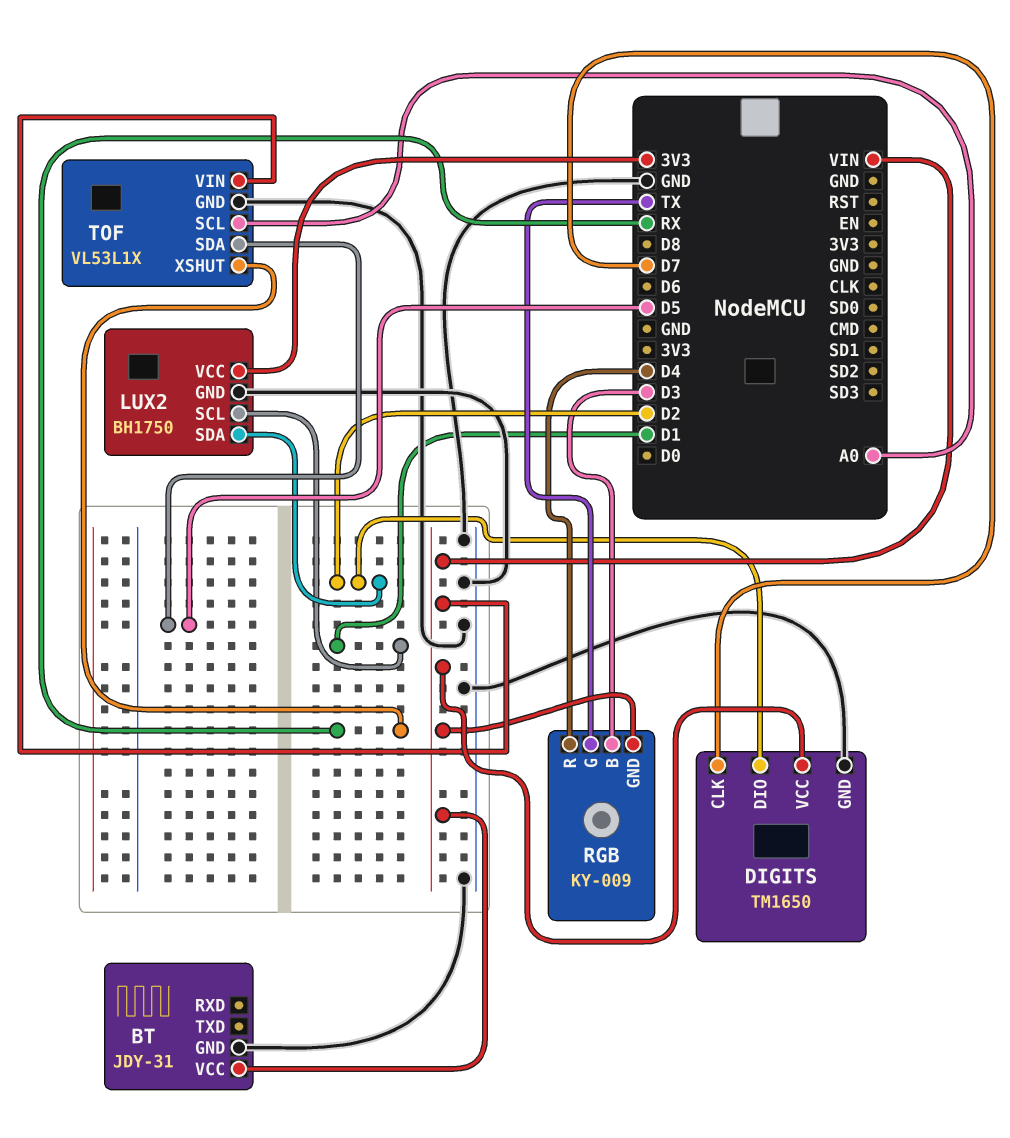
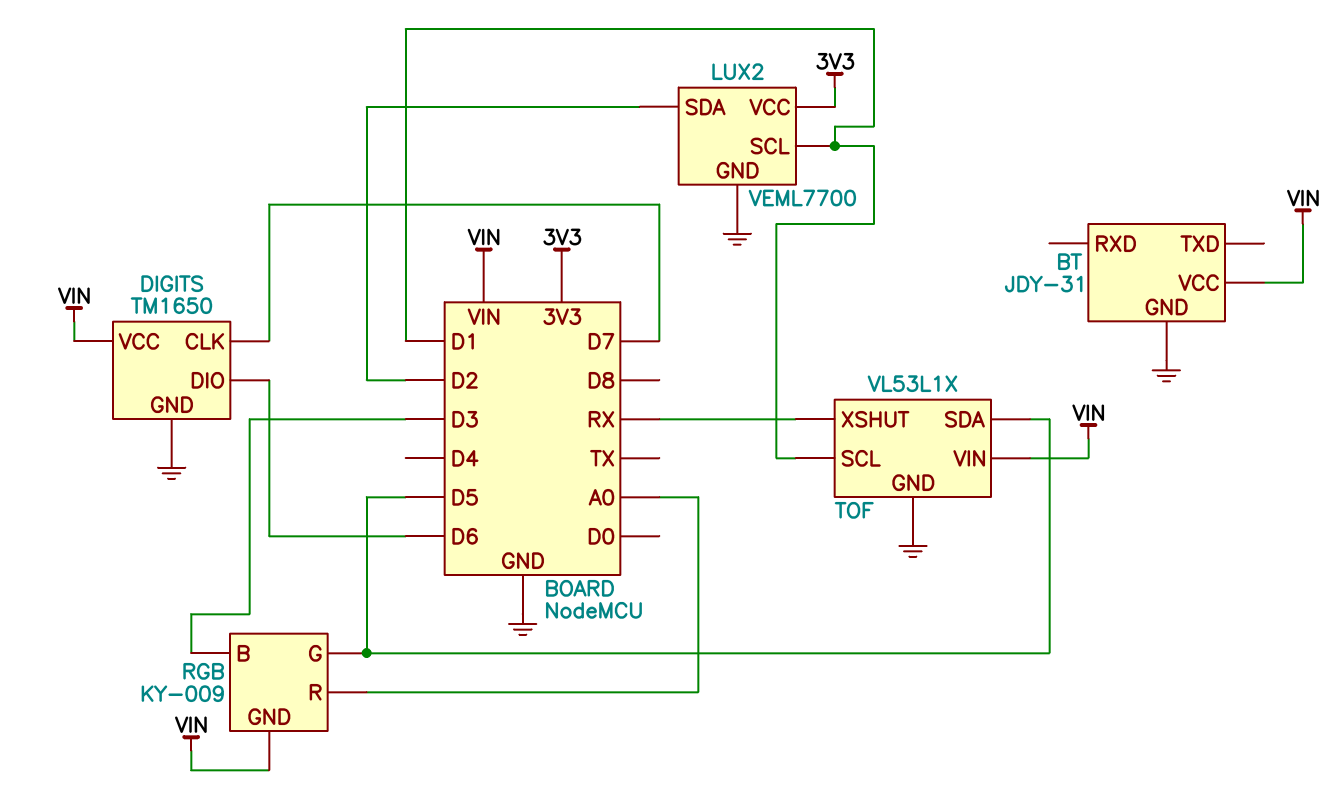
DIGITS pin DIO: D2 -> D6
LUX2: BH1750 -> VEML7700
RGB pin G: TX -> D5
RGB pin R: D4 -> A0
TOF pin SCL: A0 -> D1

